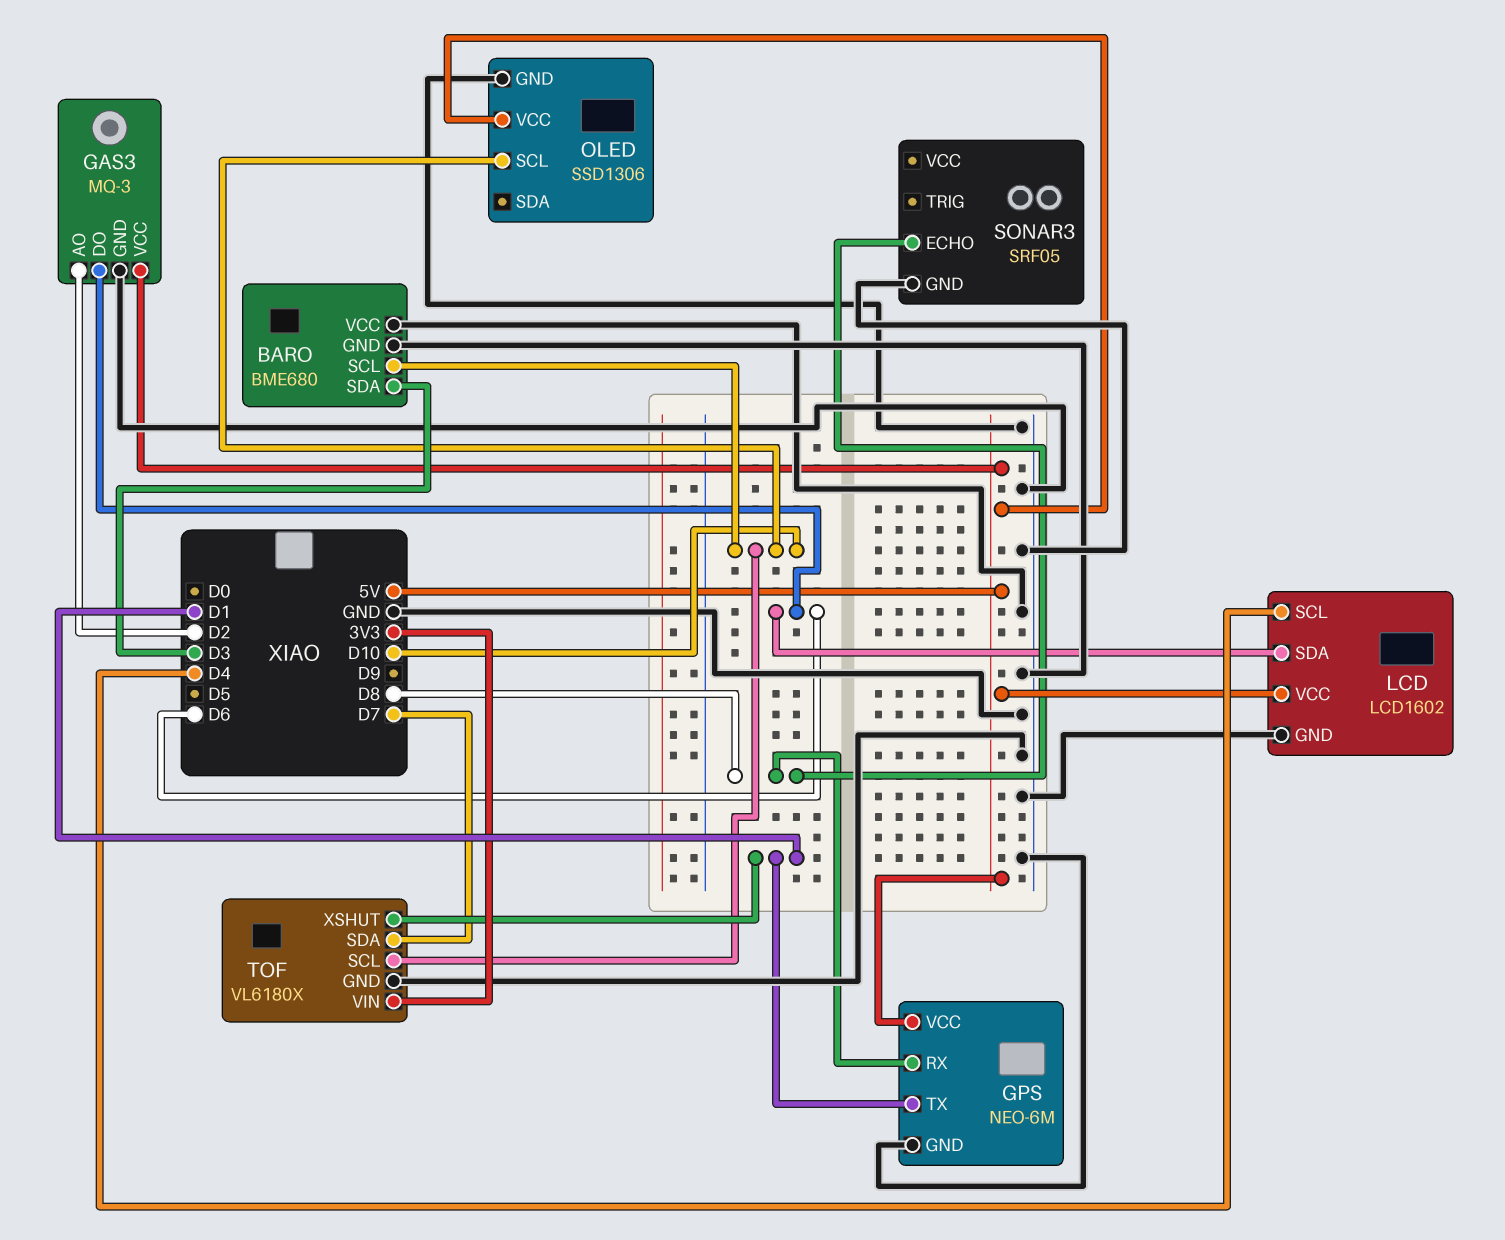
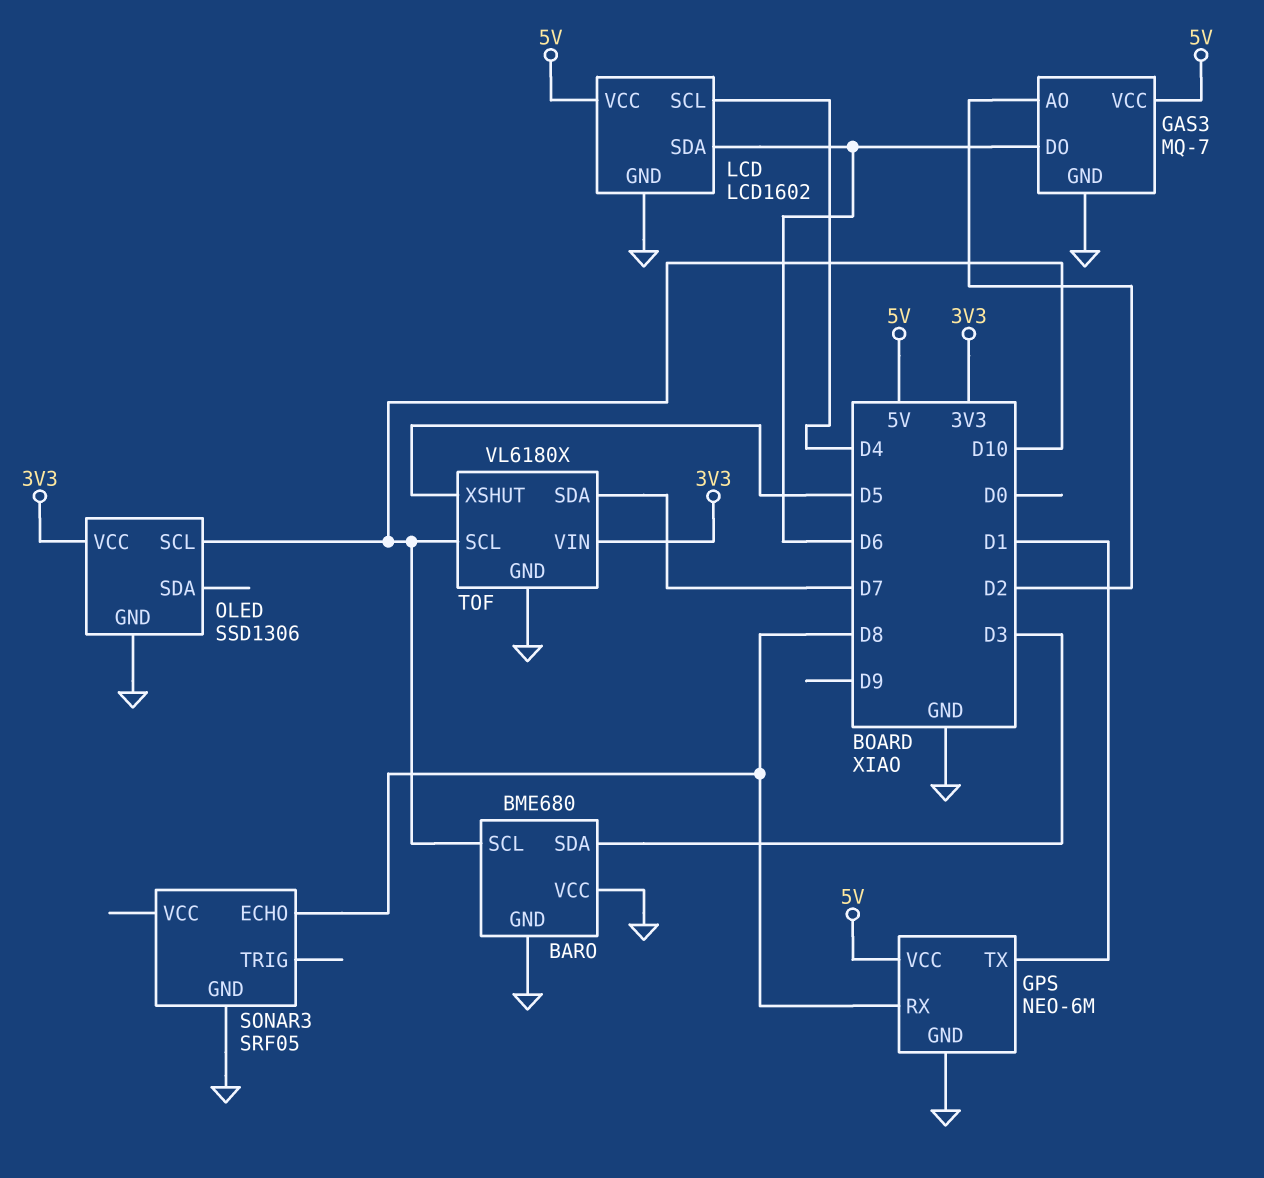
GAS3: MQ-3 -> MQ-7
OLED pin VCC: 5V -> 3V3
TOF pin XSHUT: D1 -> D5

